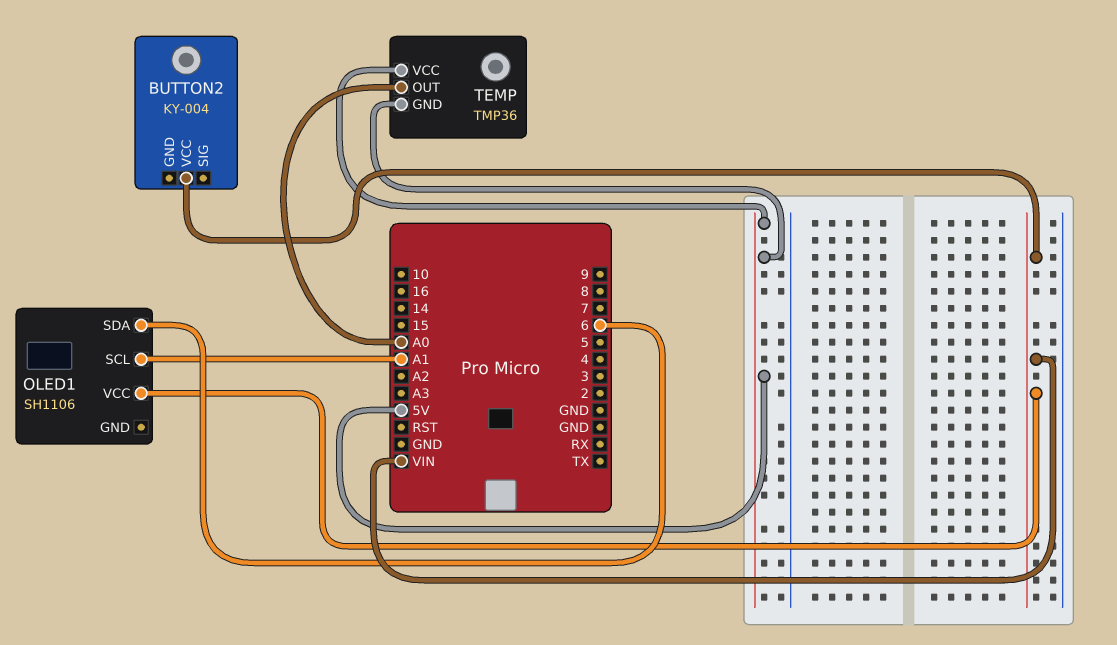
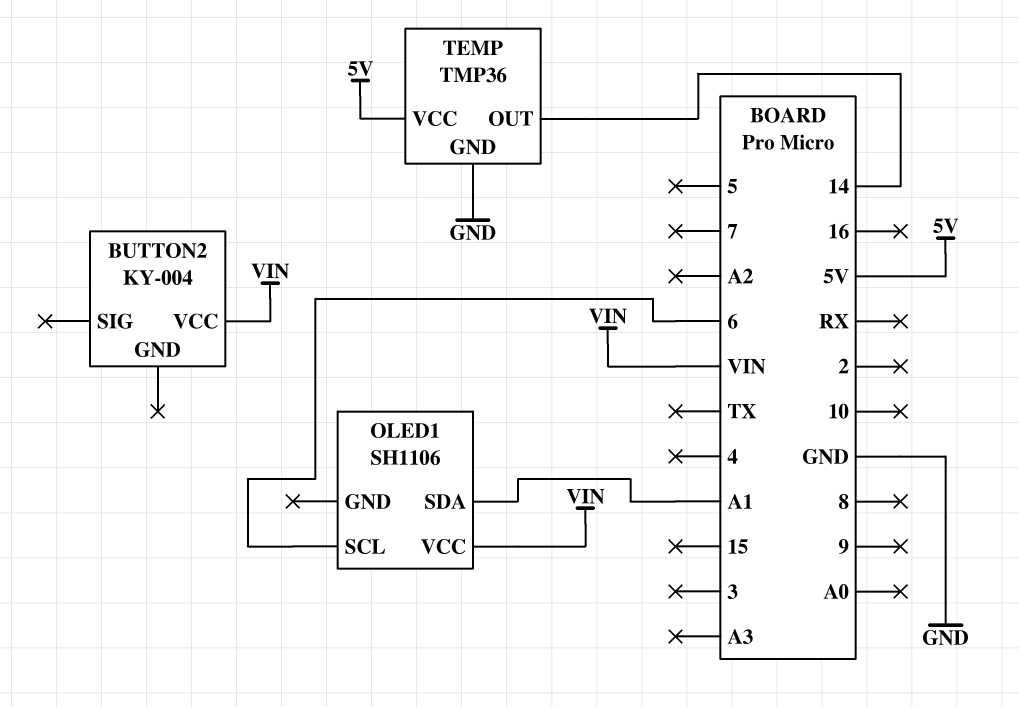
OLED1 pin SCL: A1 -> 6
OLED1 pin SDA: 6 -> A1
TEMP pin GND: 5V -> GND
TEMP pin OUT: A0 -> 14

